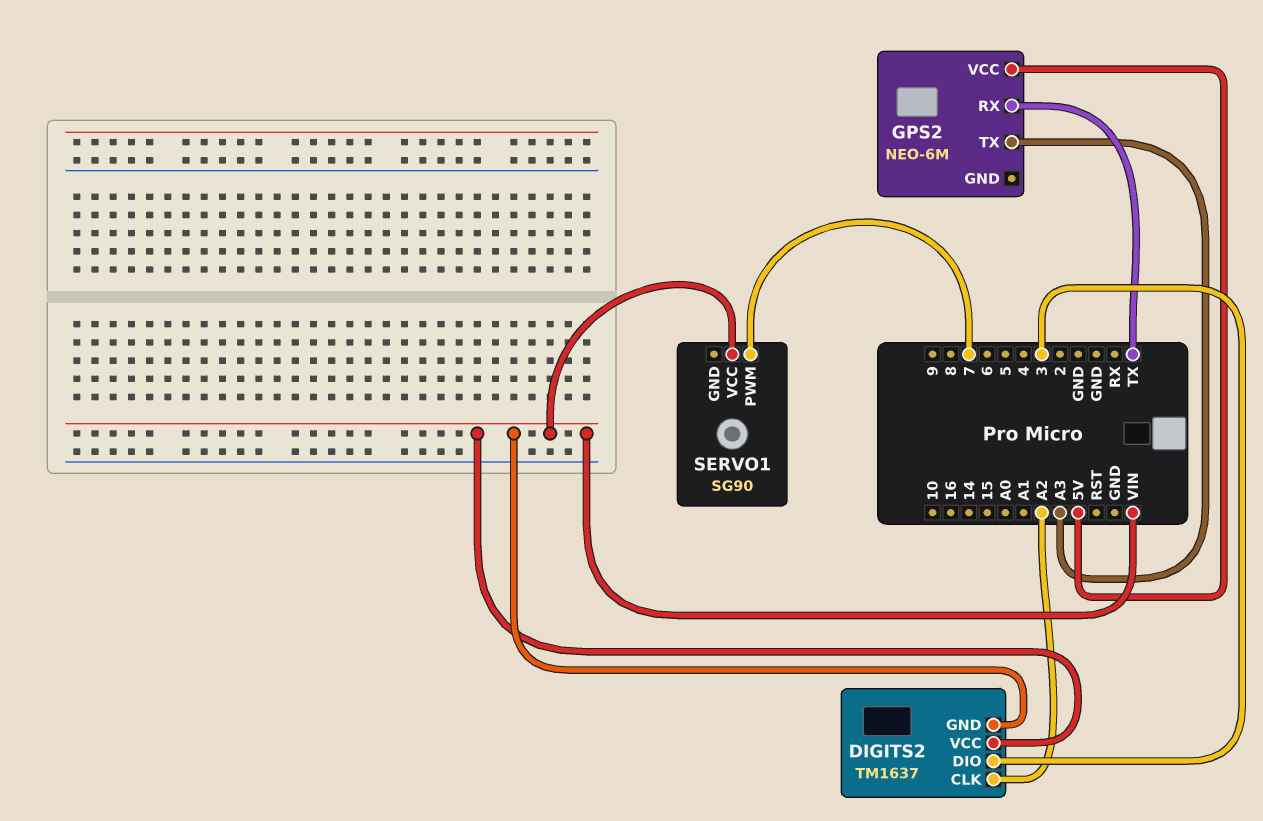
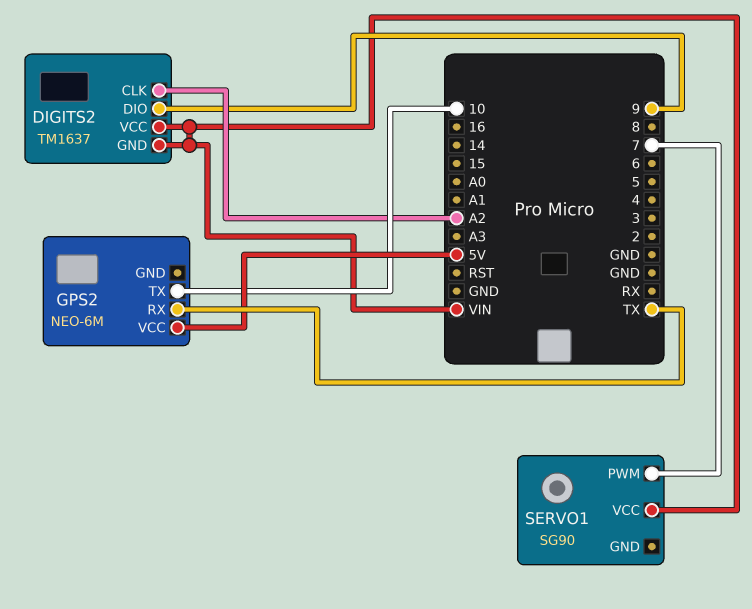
DIGITS2 pin DIO: 3 -> 9
GPS2 pin TX: A3 -> 10

